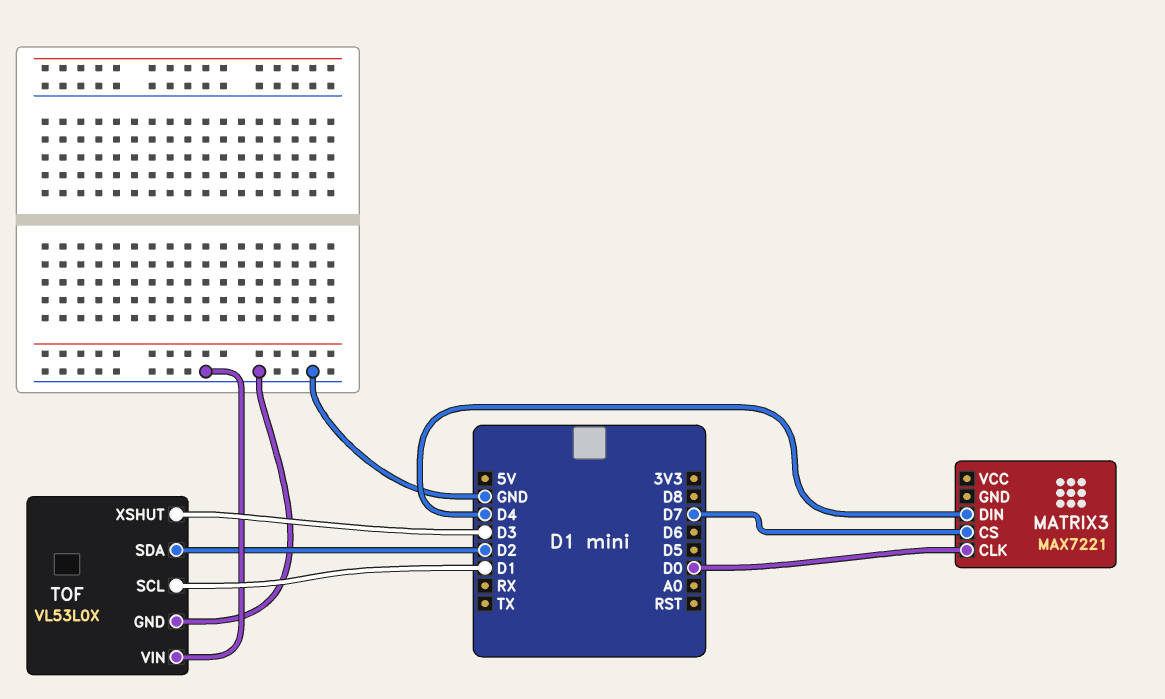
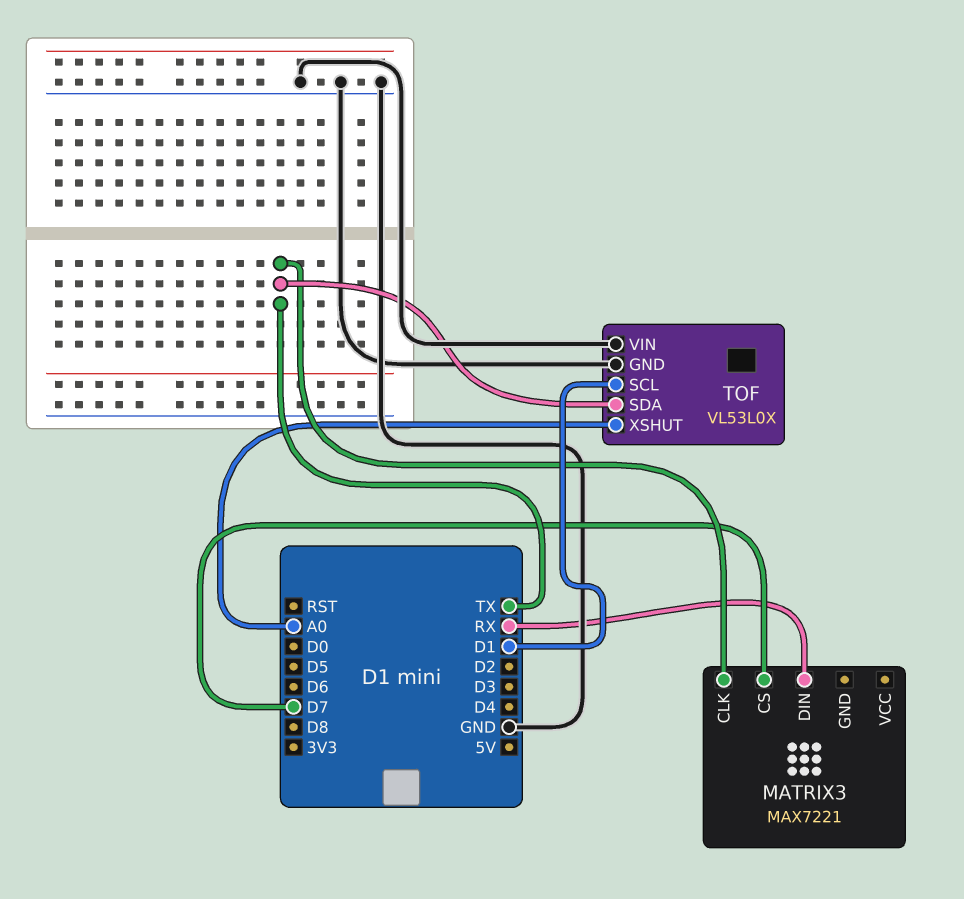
MATRIX3 pin CLK: D0 -> TX
MATRIX3 pin DIN: D4 -> RX
TOF pin SDA: D2 -> TX
TOF pin XSHUT: D3 -> A0

